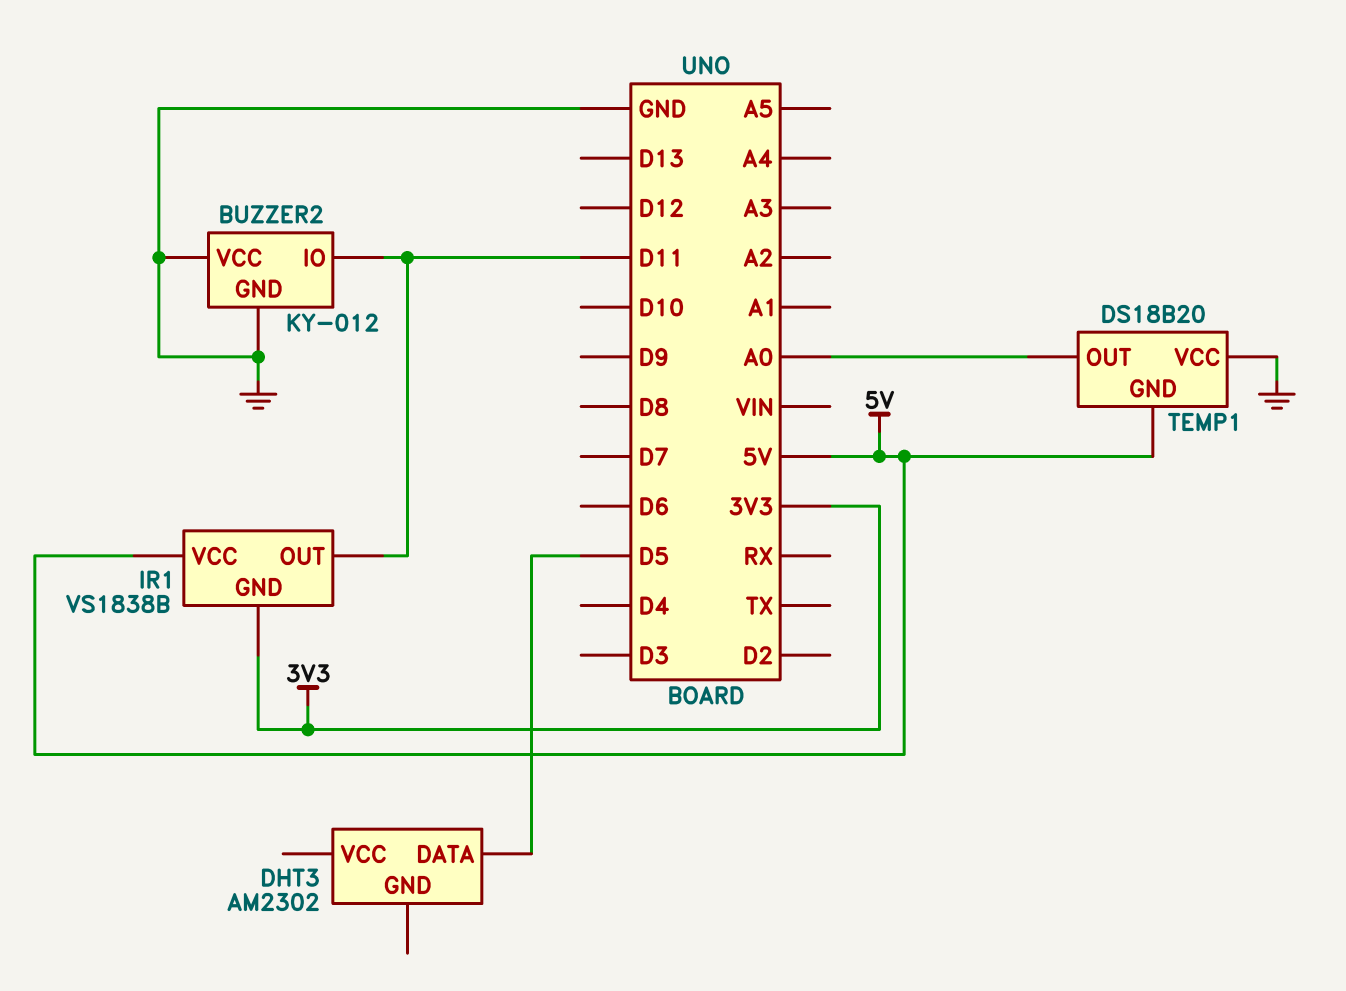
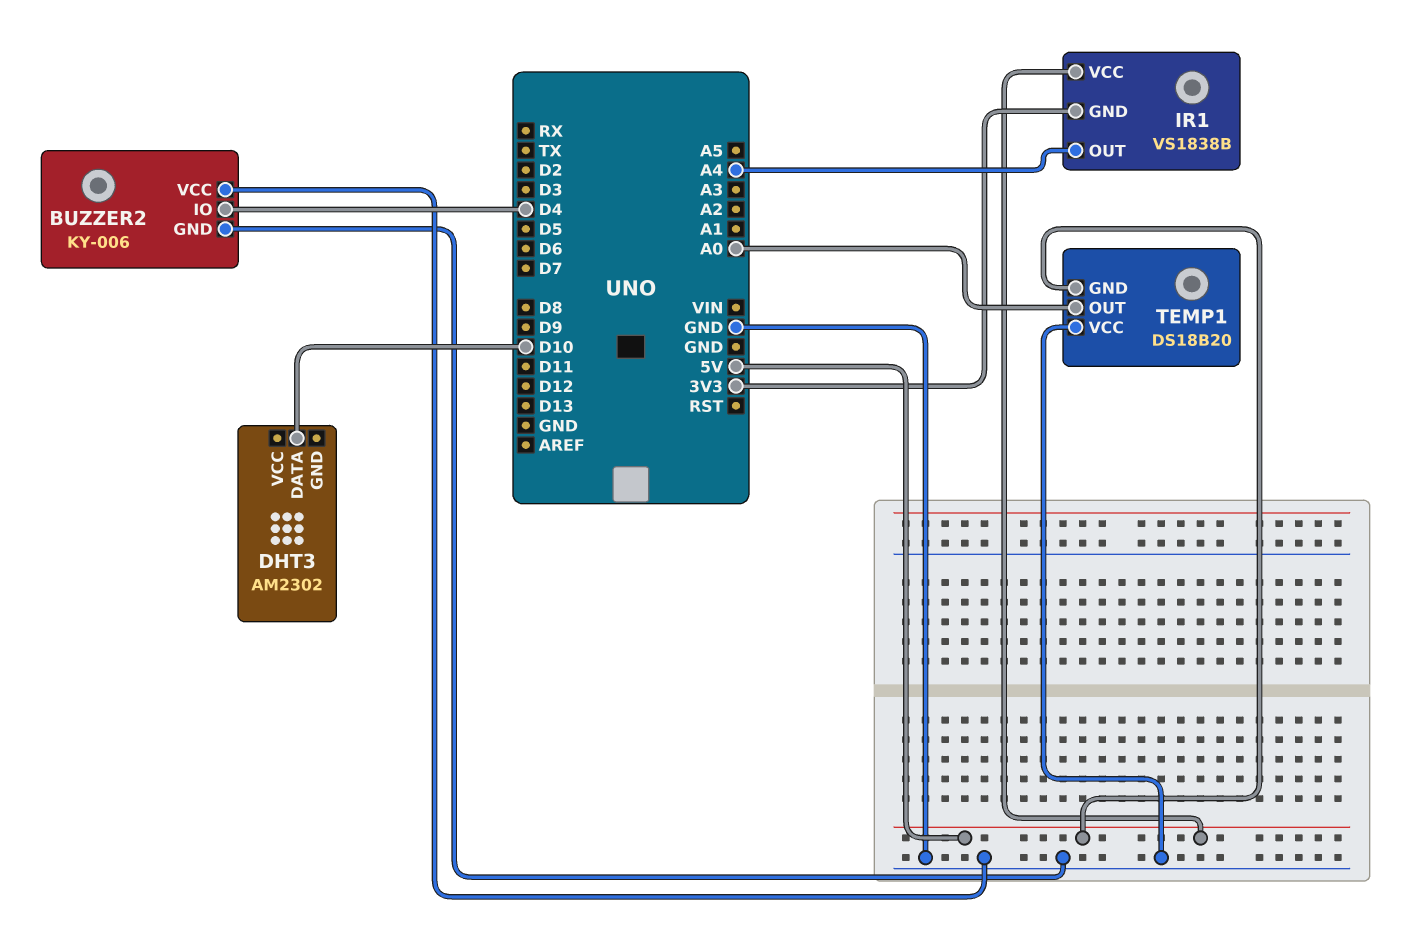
BUZZER2: KY-012 -> KY-006
BUZZER2 pin IO: D11 -> D4
DHT3 pin DATA: D5 -> D10
IR1 pin OUT: D11 -> A4

